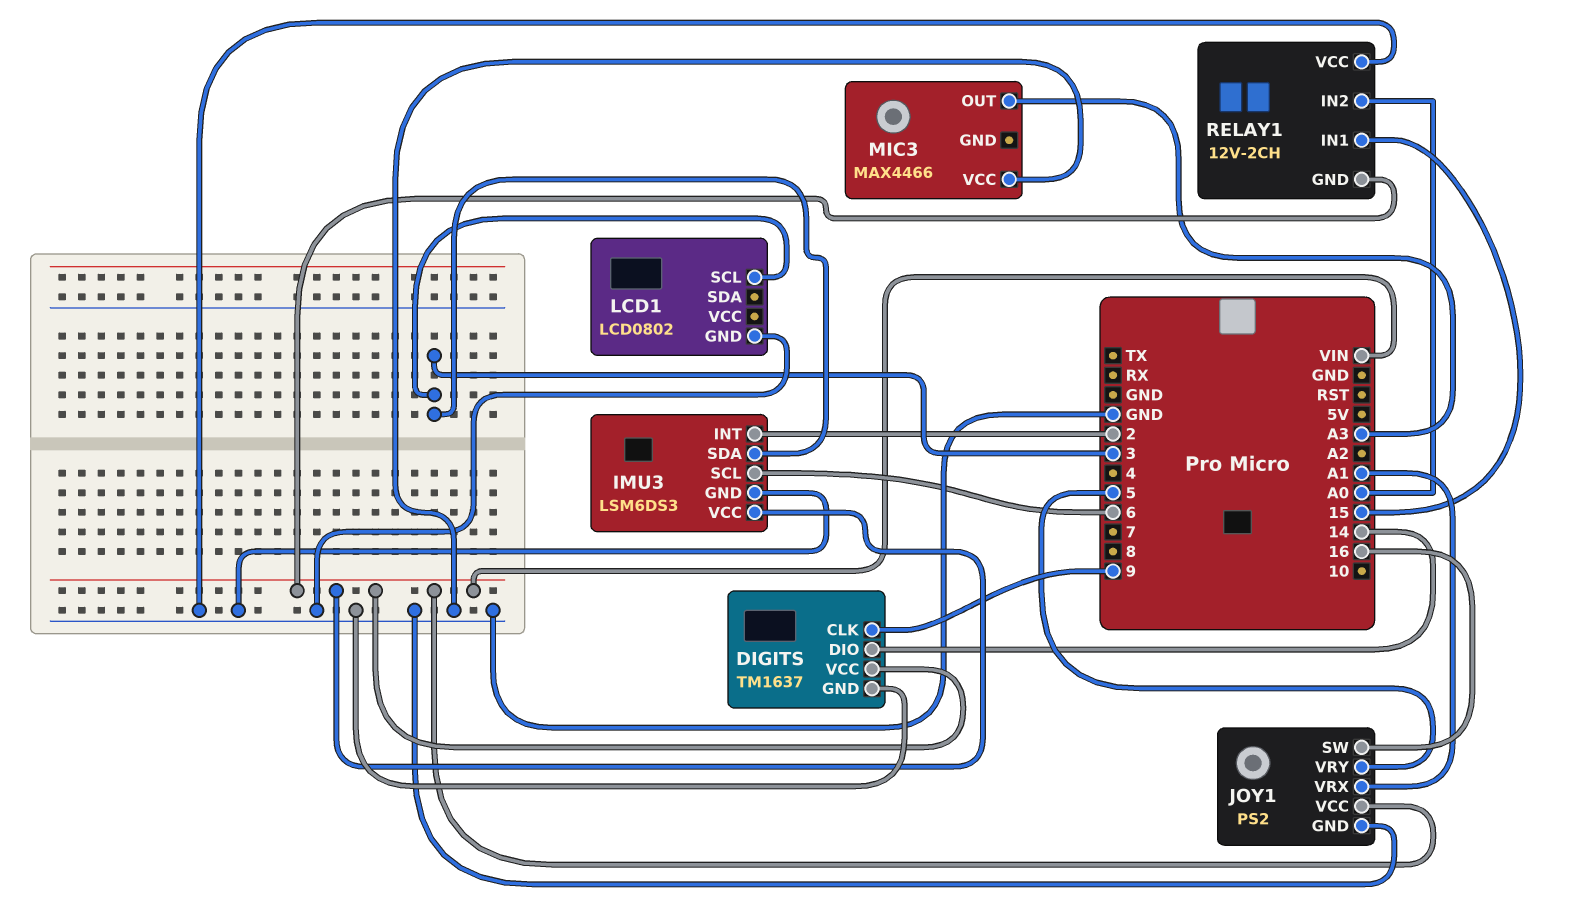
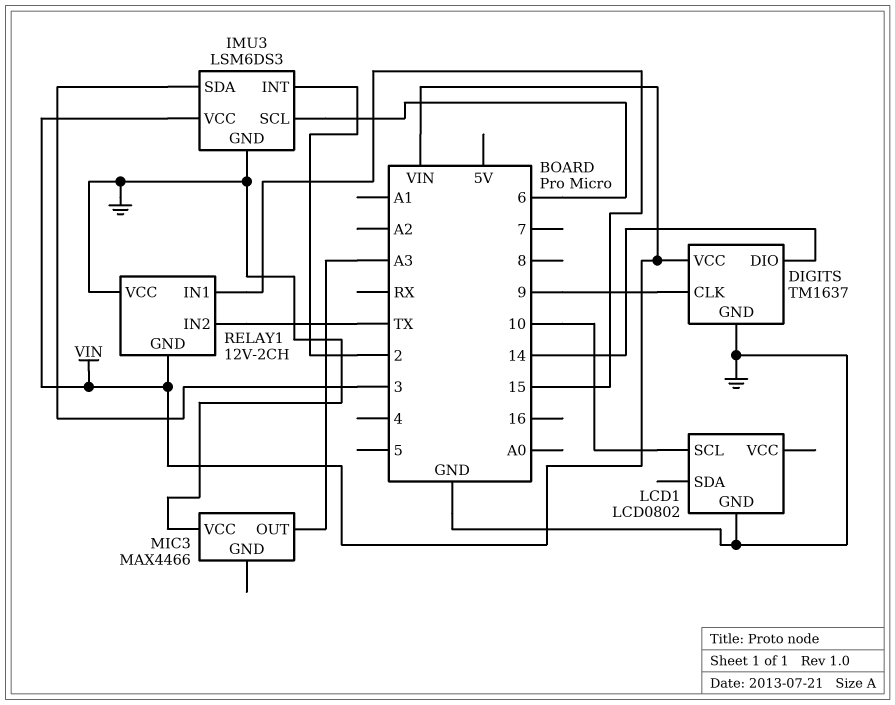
JOY1: PS2 -> none
JOY1 pin GND: GND -> none
JOY1 pin SW: 16 -> none
JOY1 pin VCC: VIN -> none
JOY1 pin VRX: A1 -> none
JOY1 pin VRY: 5 -> none
LCD1 pin SCL: 3 -> 10
RELAY1 pin IN2: A0 -> TX

